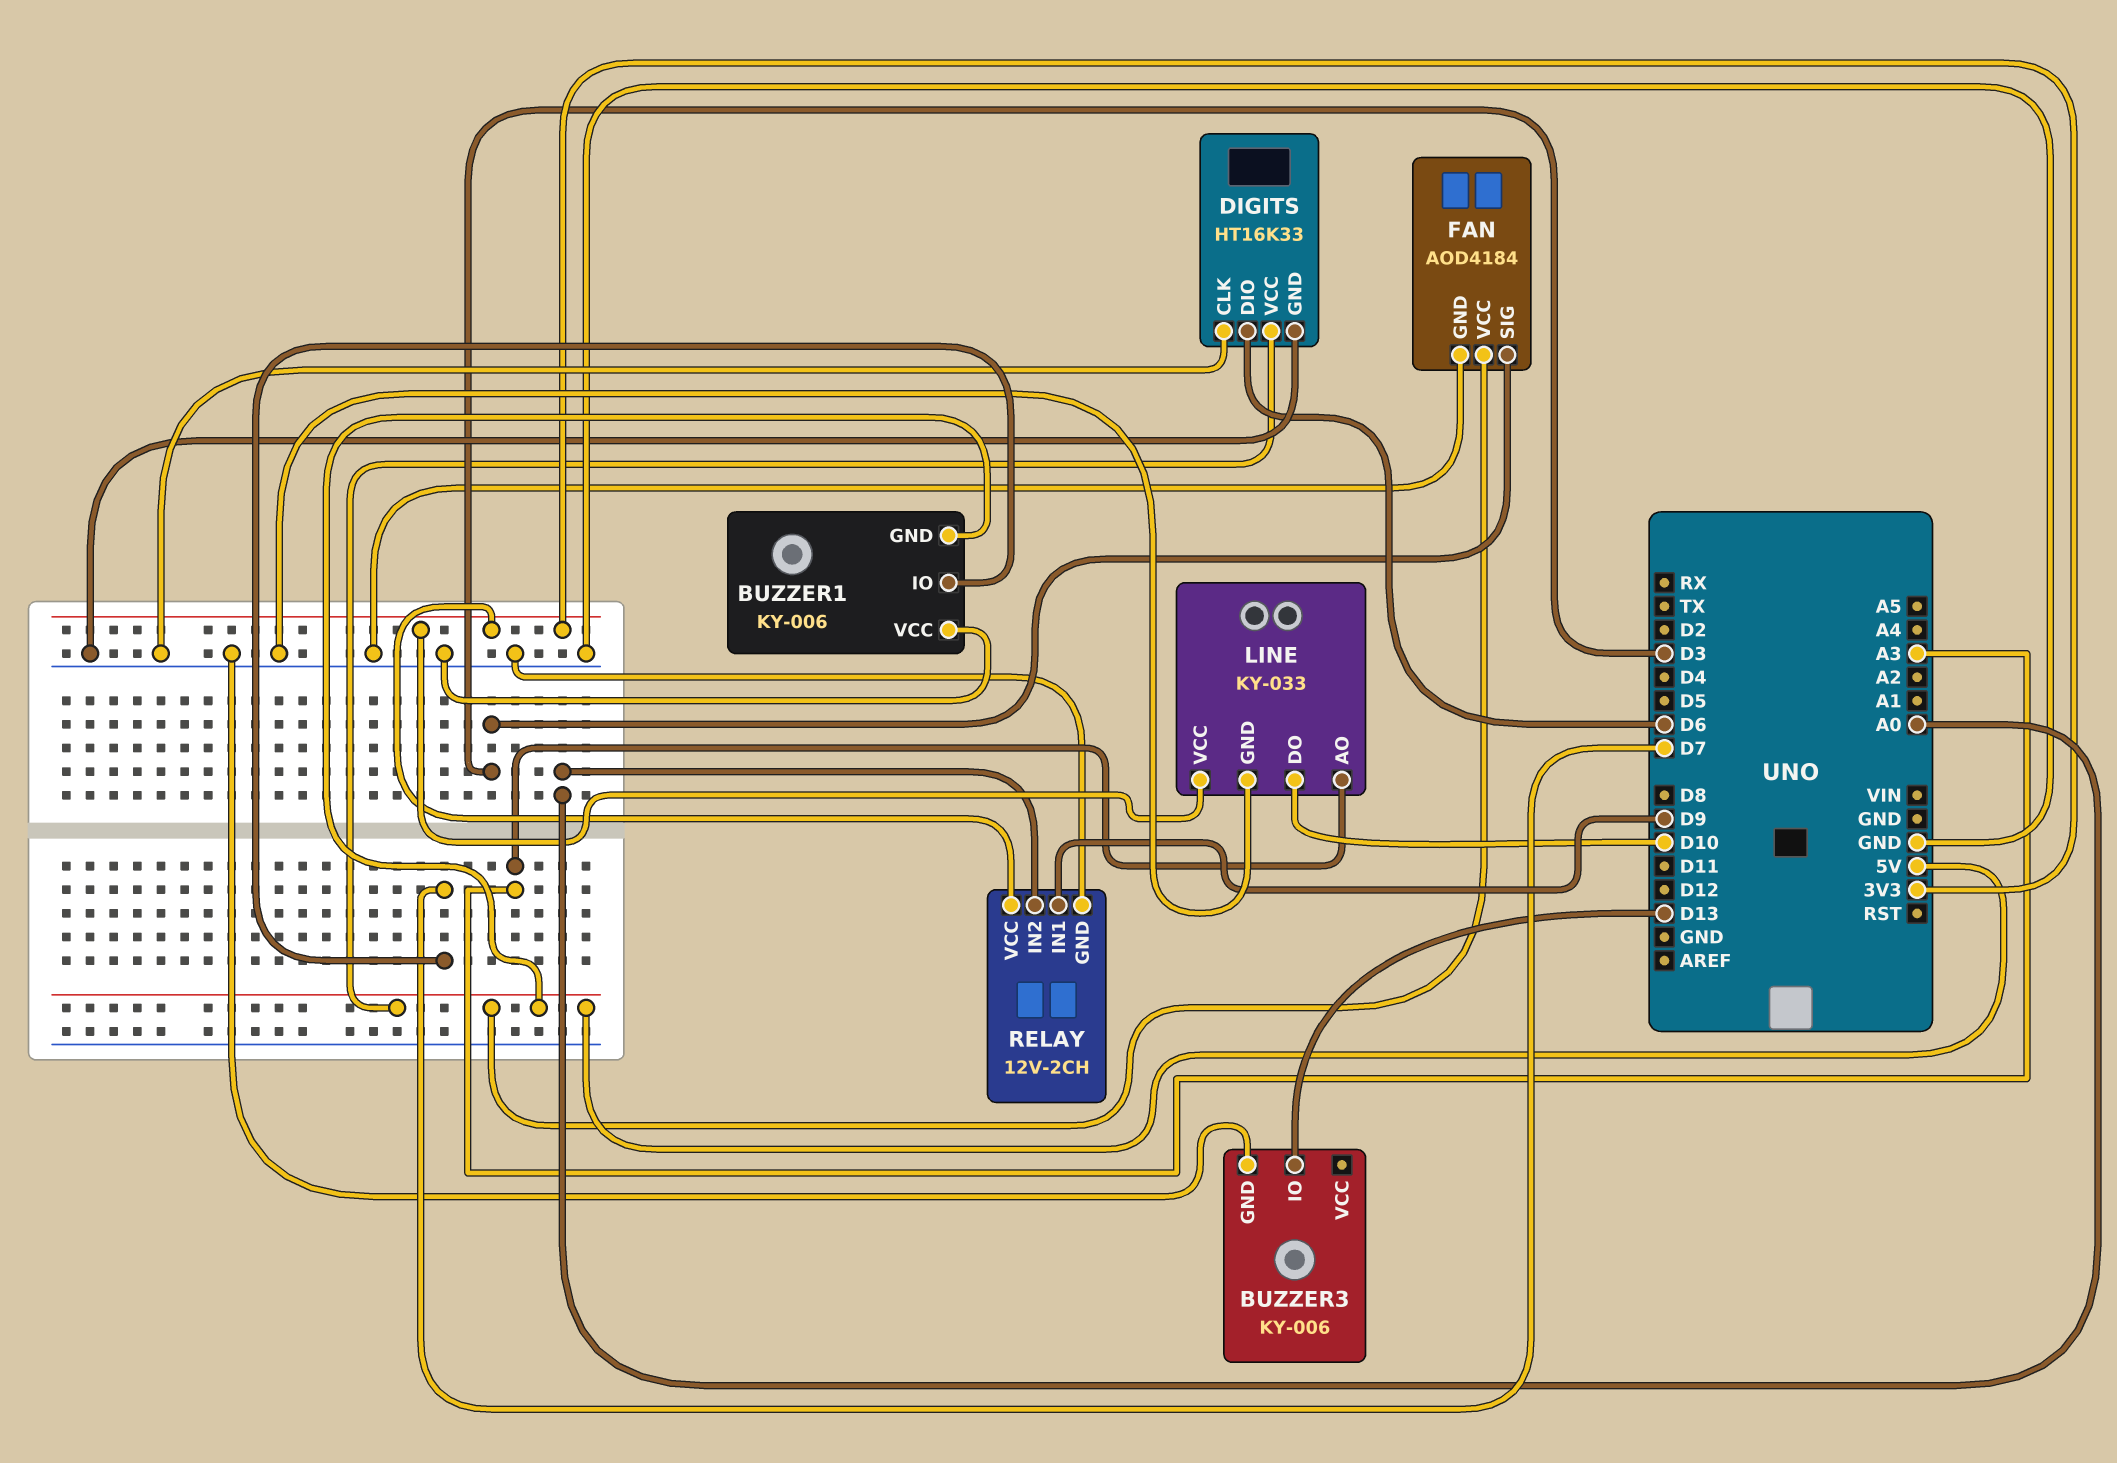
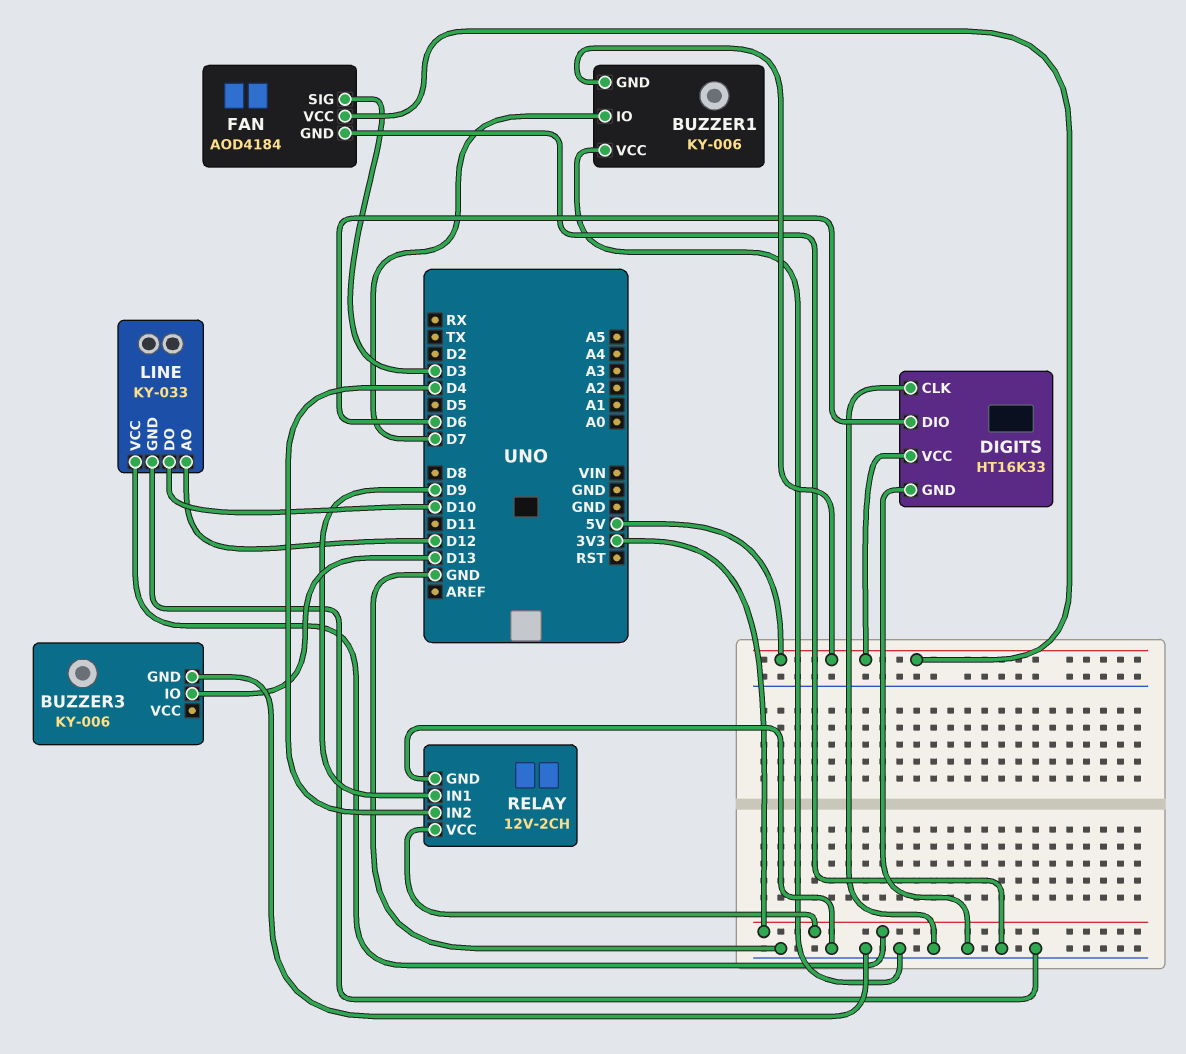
LINE pin AO: A3 -> D12
RELAY pin IN2: A0 -> D4

